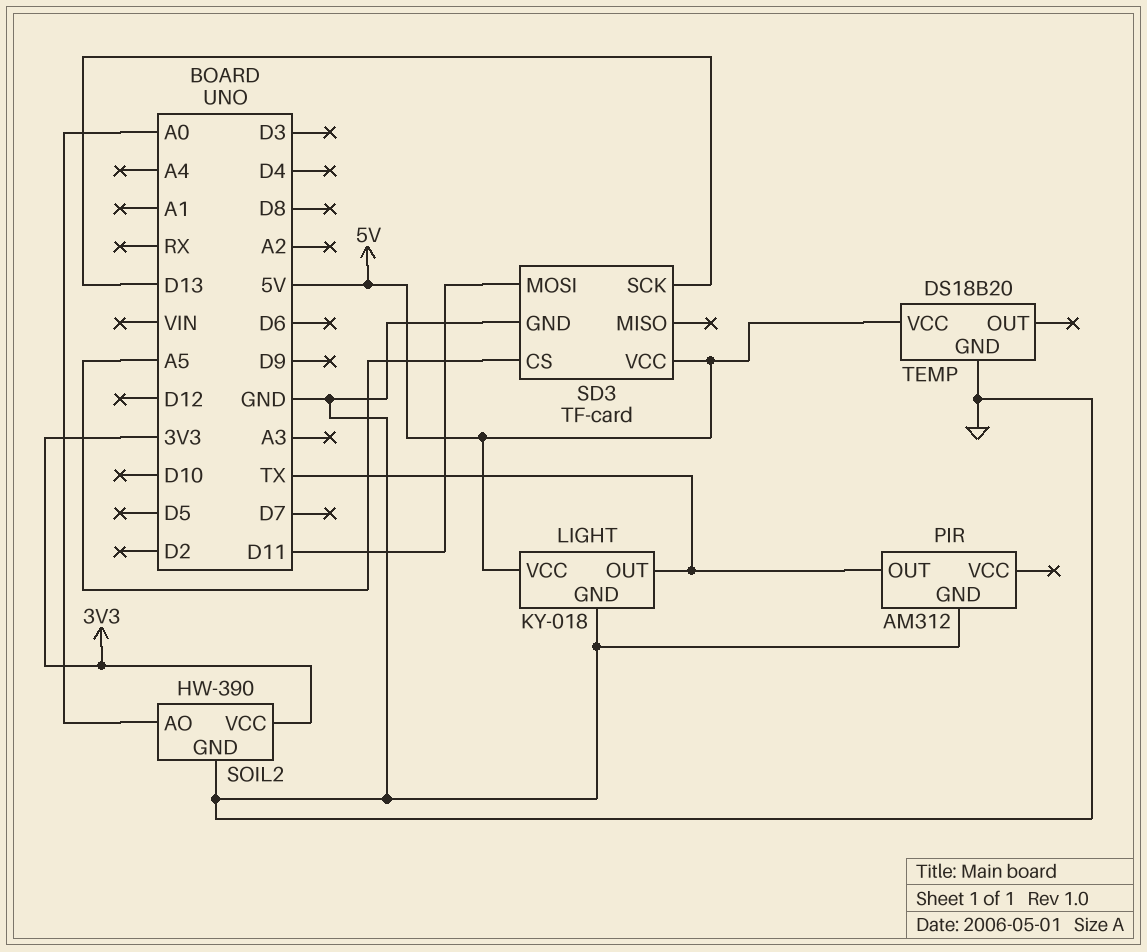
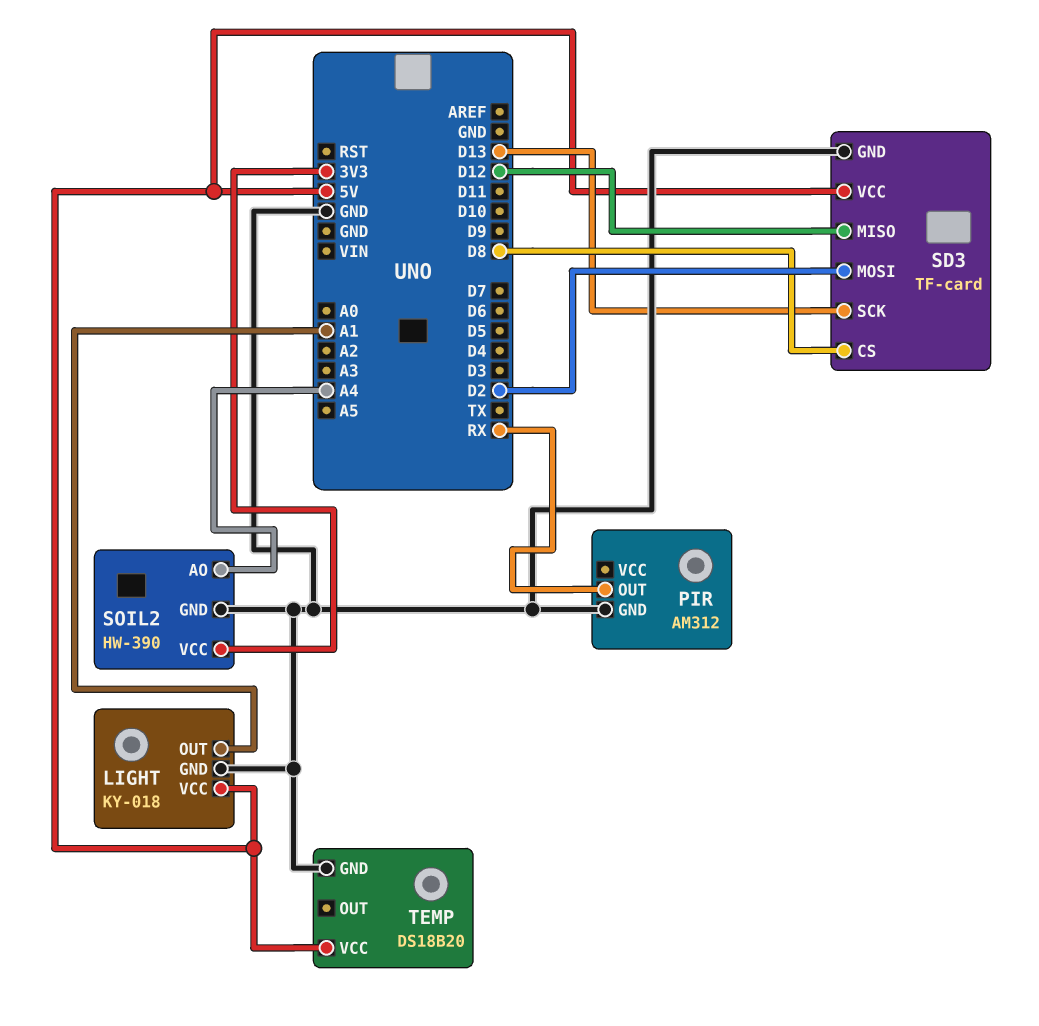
LIGHT pin OUT: TX -> A1
PIR pin OUT: TX -> RX
SD3 pin CS: A5 -> D8
SD3 pin MISO: none -> D12
SD3 pin MOSI: D11 -> D2
SOIL2 pin AO: A0 -> A4

